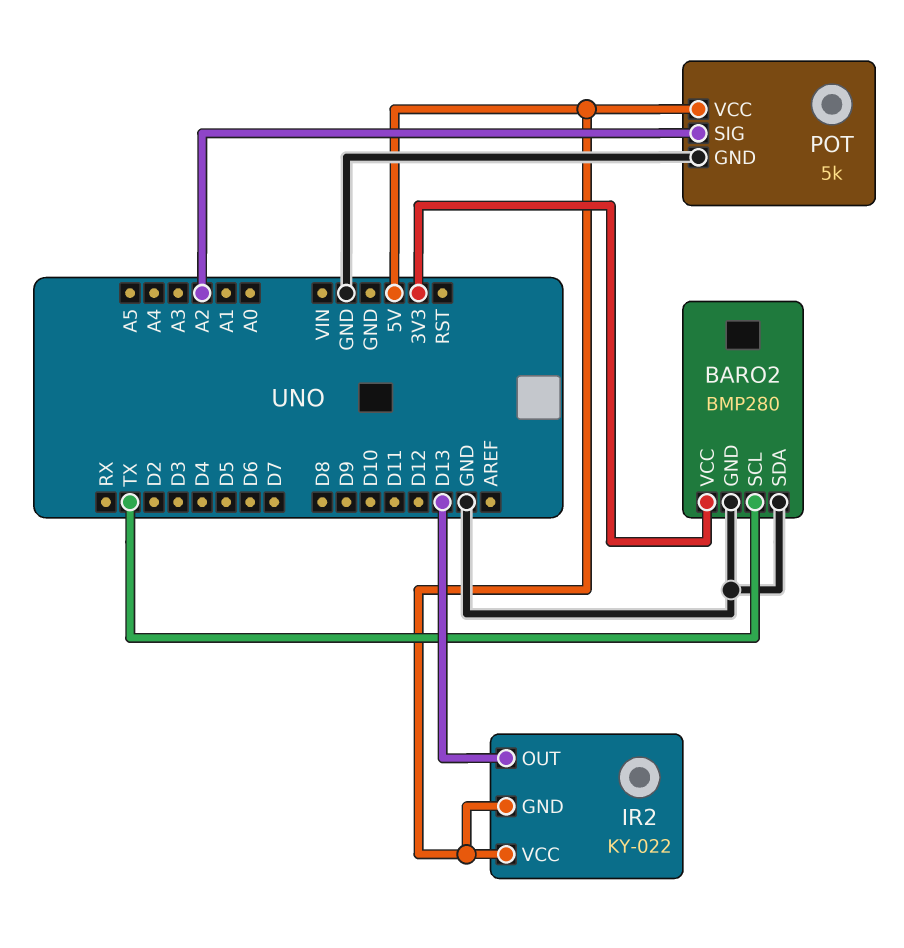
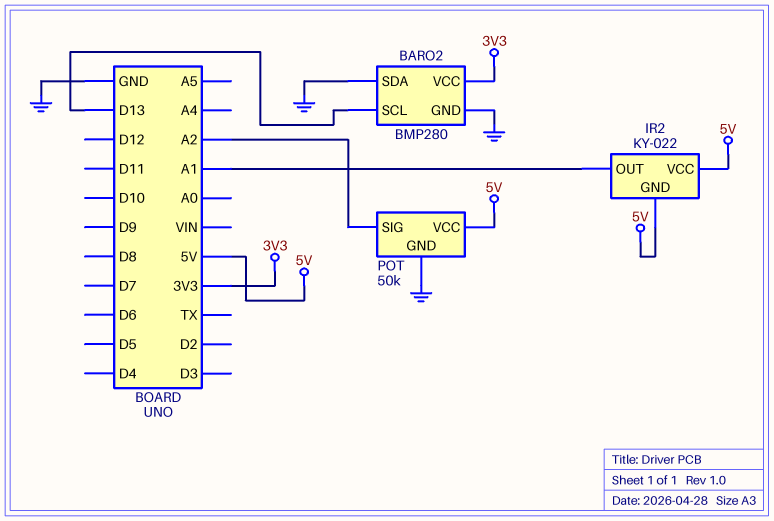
BARO2 pin SCL: TX -> D13
IR2 pin OUT: D13 -> A1
POT: 5k -> 50k

